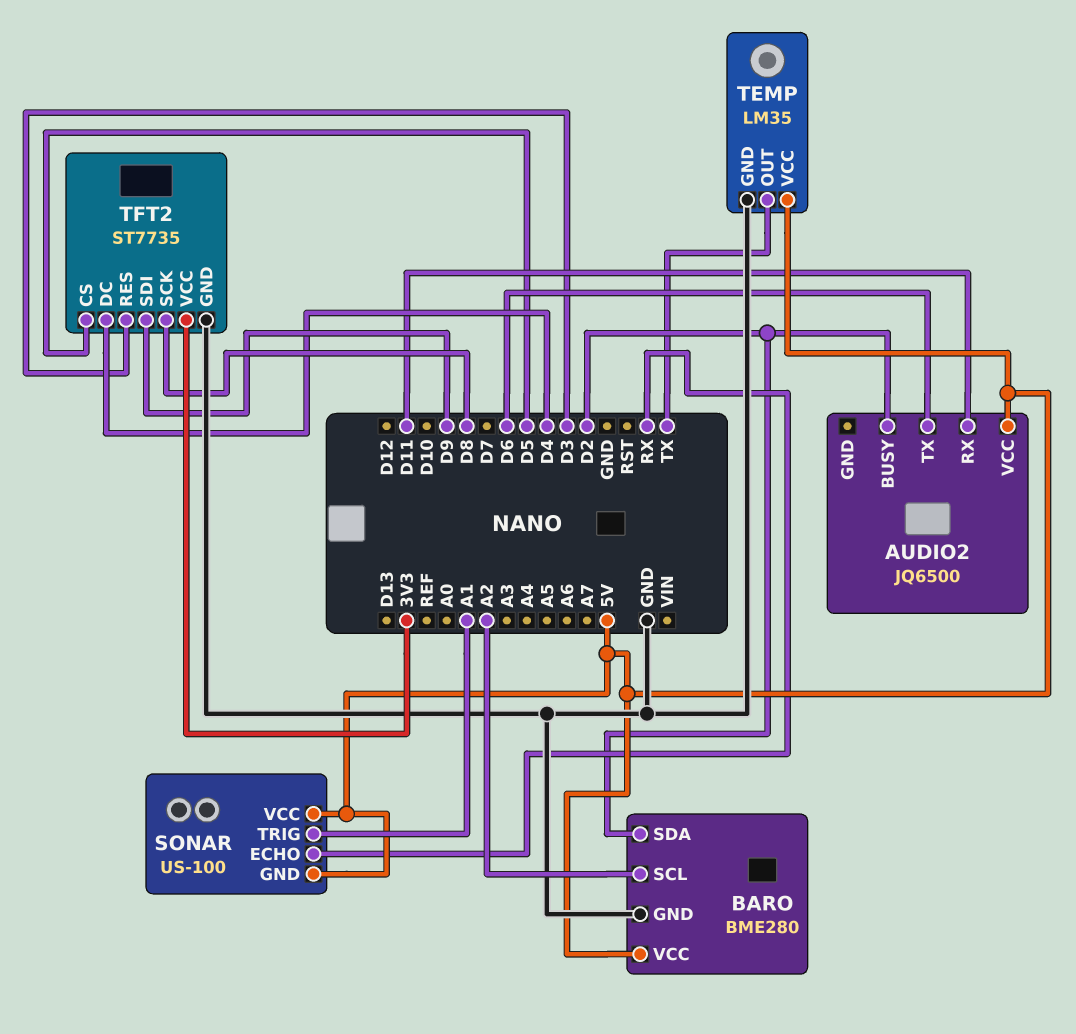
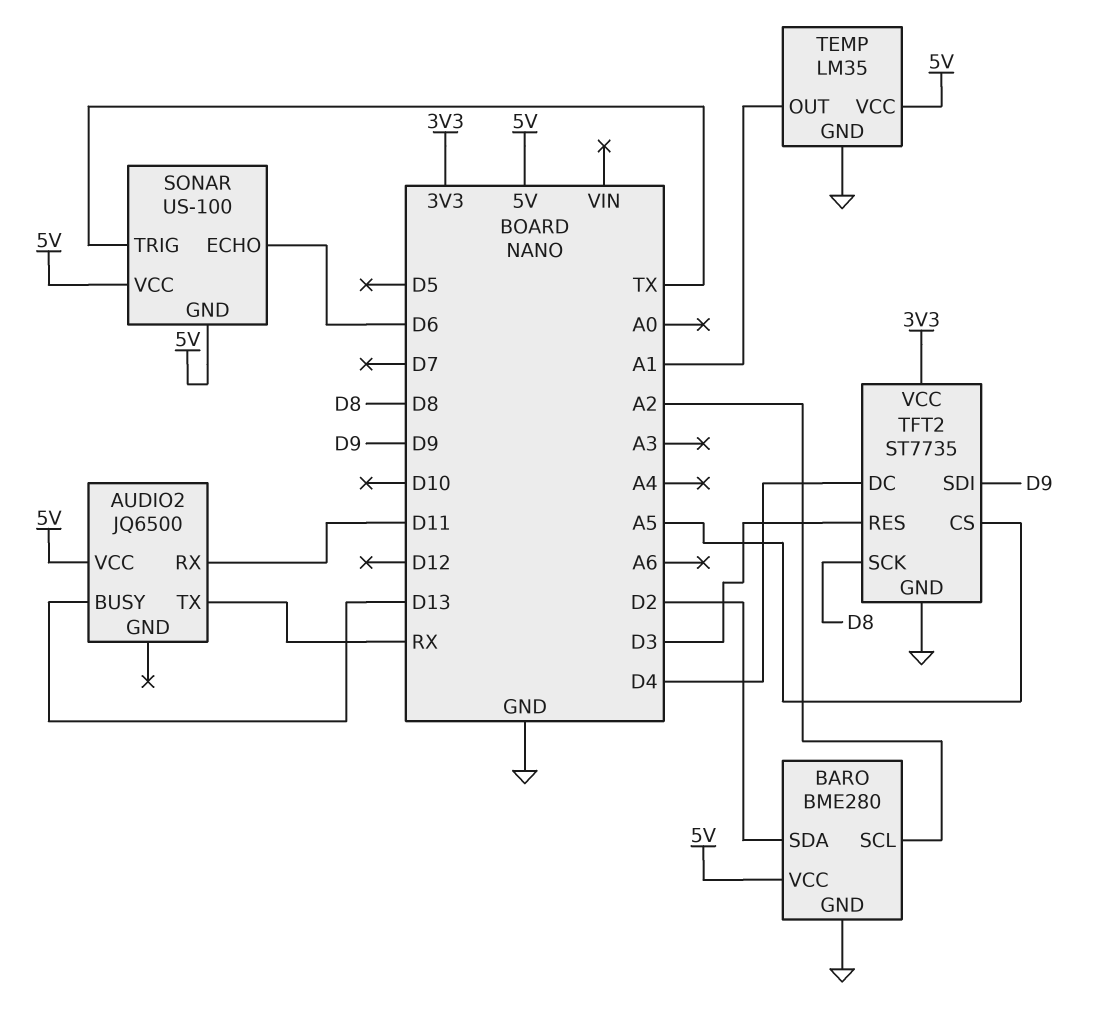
AUDIO2 pin BUSY: D2 -> D13
AUDIO2 pin TX: D6 -> RX
SONAR pin ECHO: RX -> D6
SONAR pin TRIG: A1 -> TX
TEMP pin OUT: TX -> A1
TFT2 pin CS: D5 -> A5

